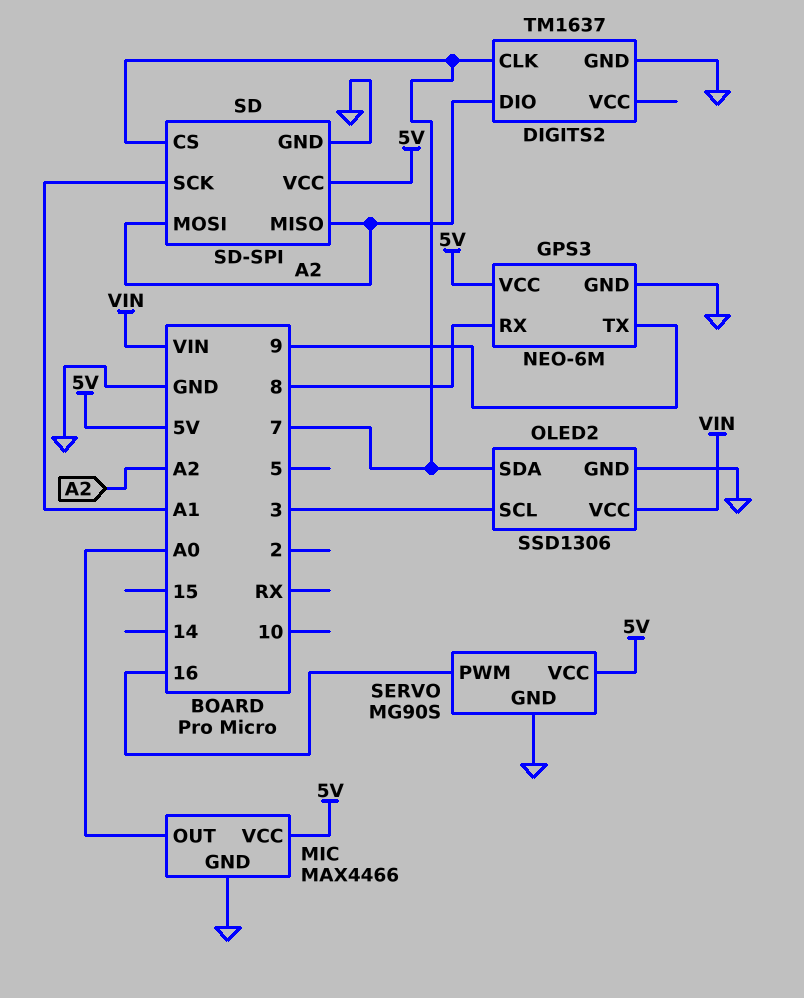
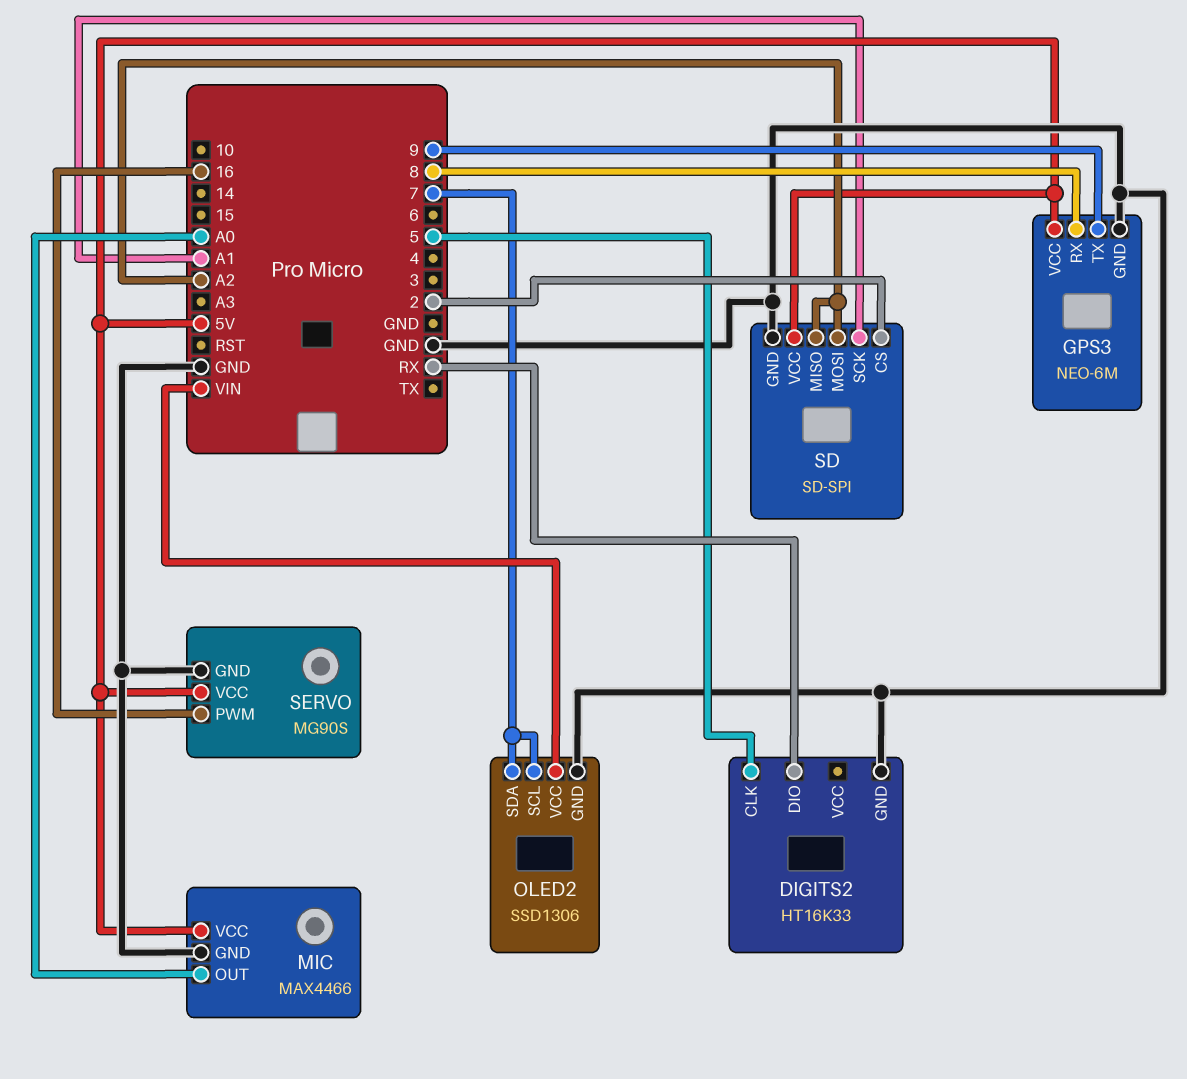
DIGITS2: TM1637 -> HT16K33
DIGITS2 pin CLK: 7 -> 5
DIGITS2 pin DIO: A2 -> RX
OLED2 pin SCL: 3 -> 7
SD pin CS: 7 -> 2

